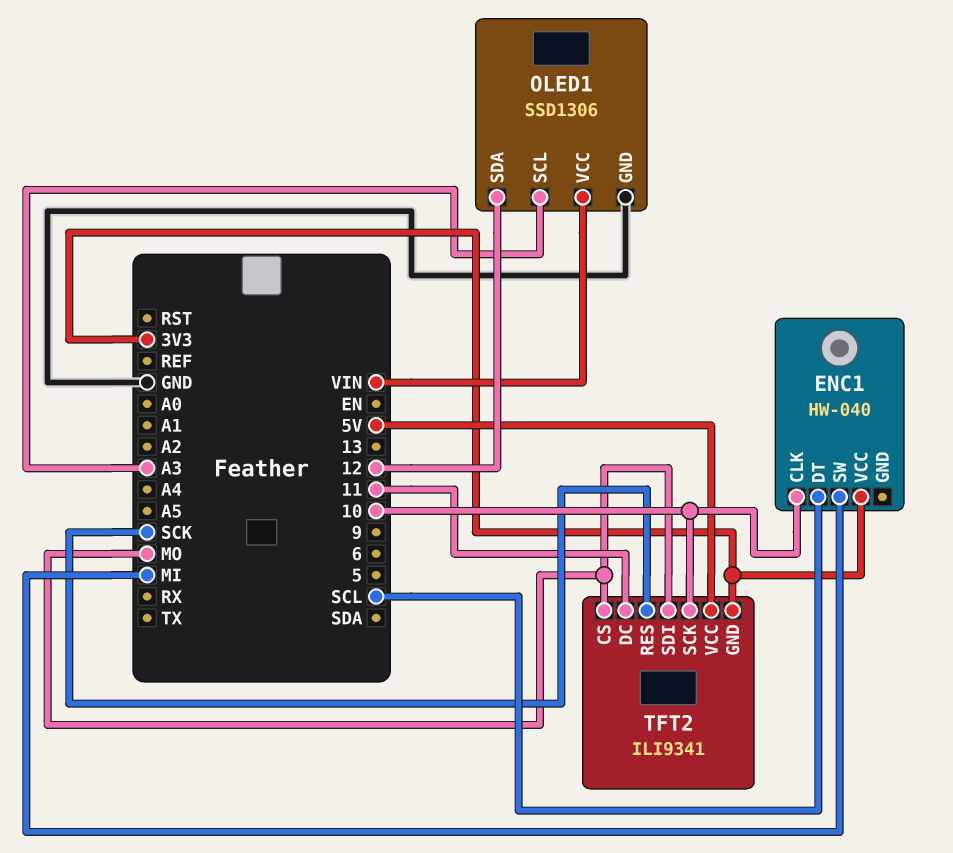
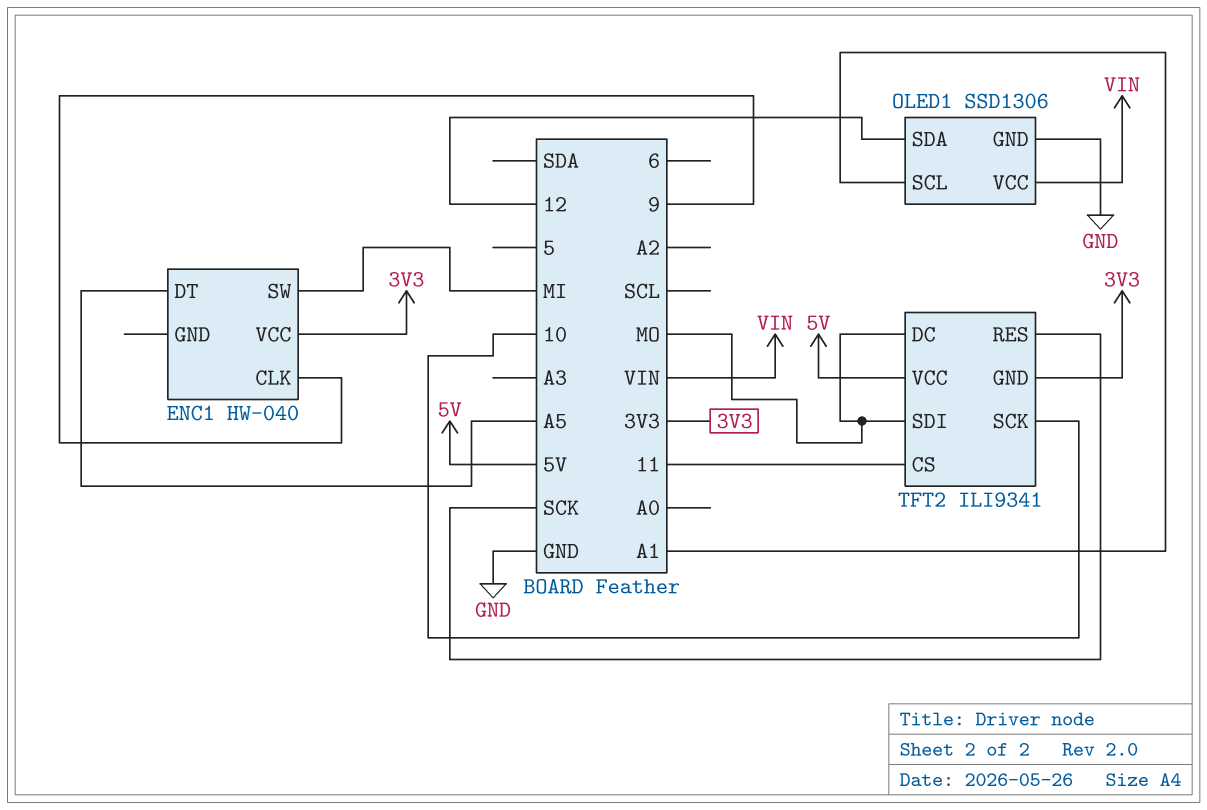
ENC1 pin CLK: 10 -> 9
ENC1 pin DT: SCL -> A5
OLED1 pin SCL: A3 -> A1
TFT2 pin CS: MO -> 11
TFT2 pin DC: 11 -> MO

